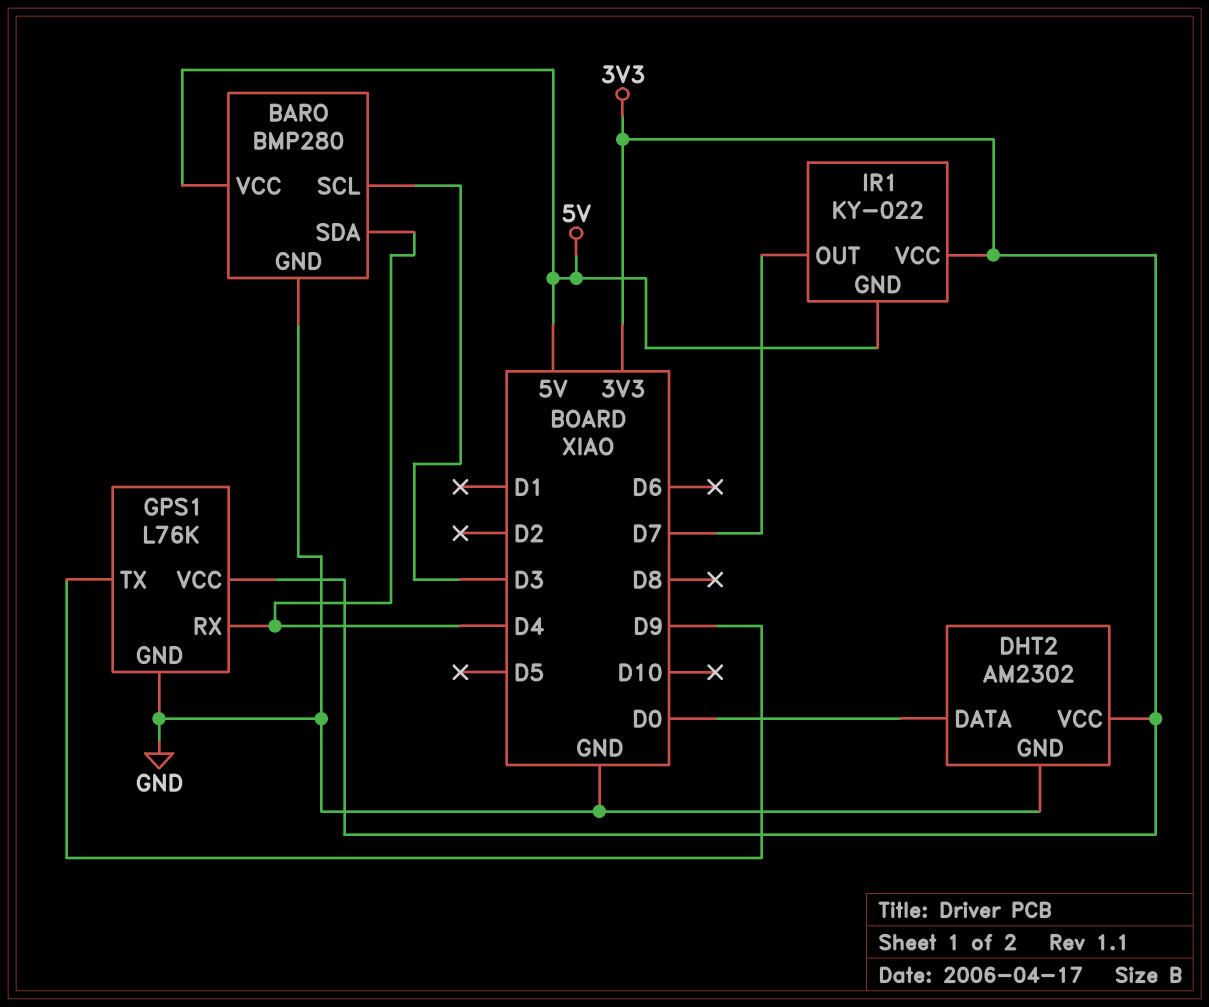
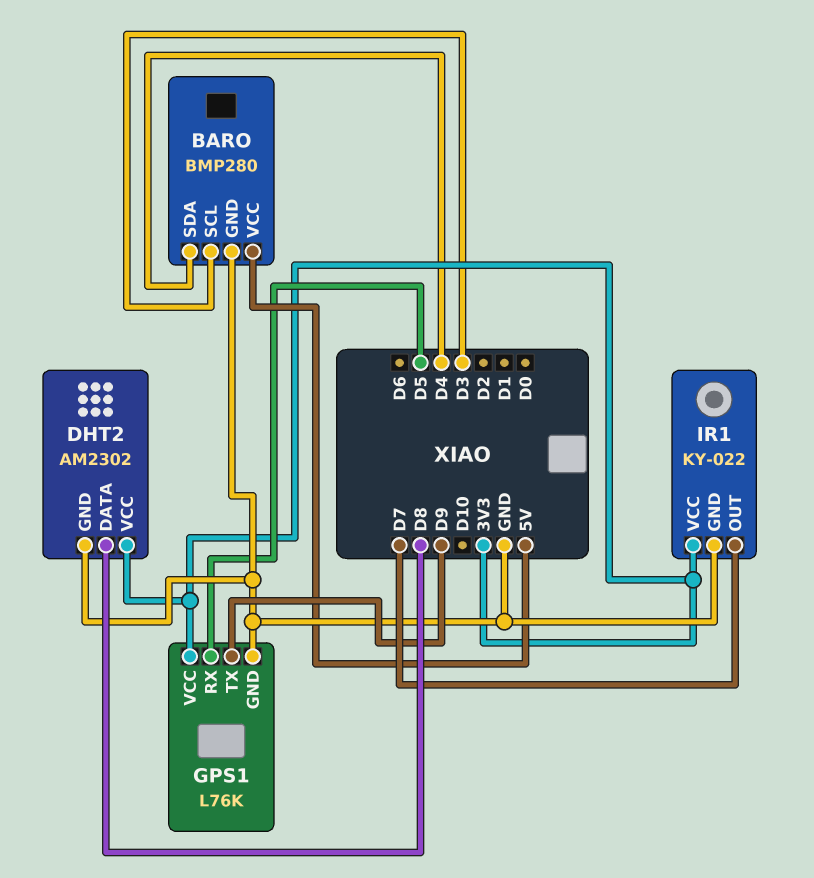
DHT2 pin DATA: D0 -> D8
GPS1 pin RX: D4 -> D5
IR1 pin GND: 5V -> GND

